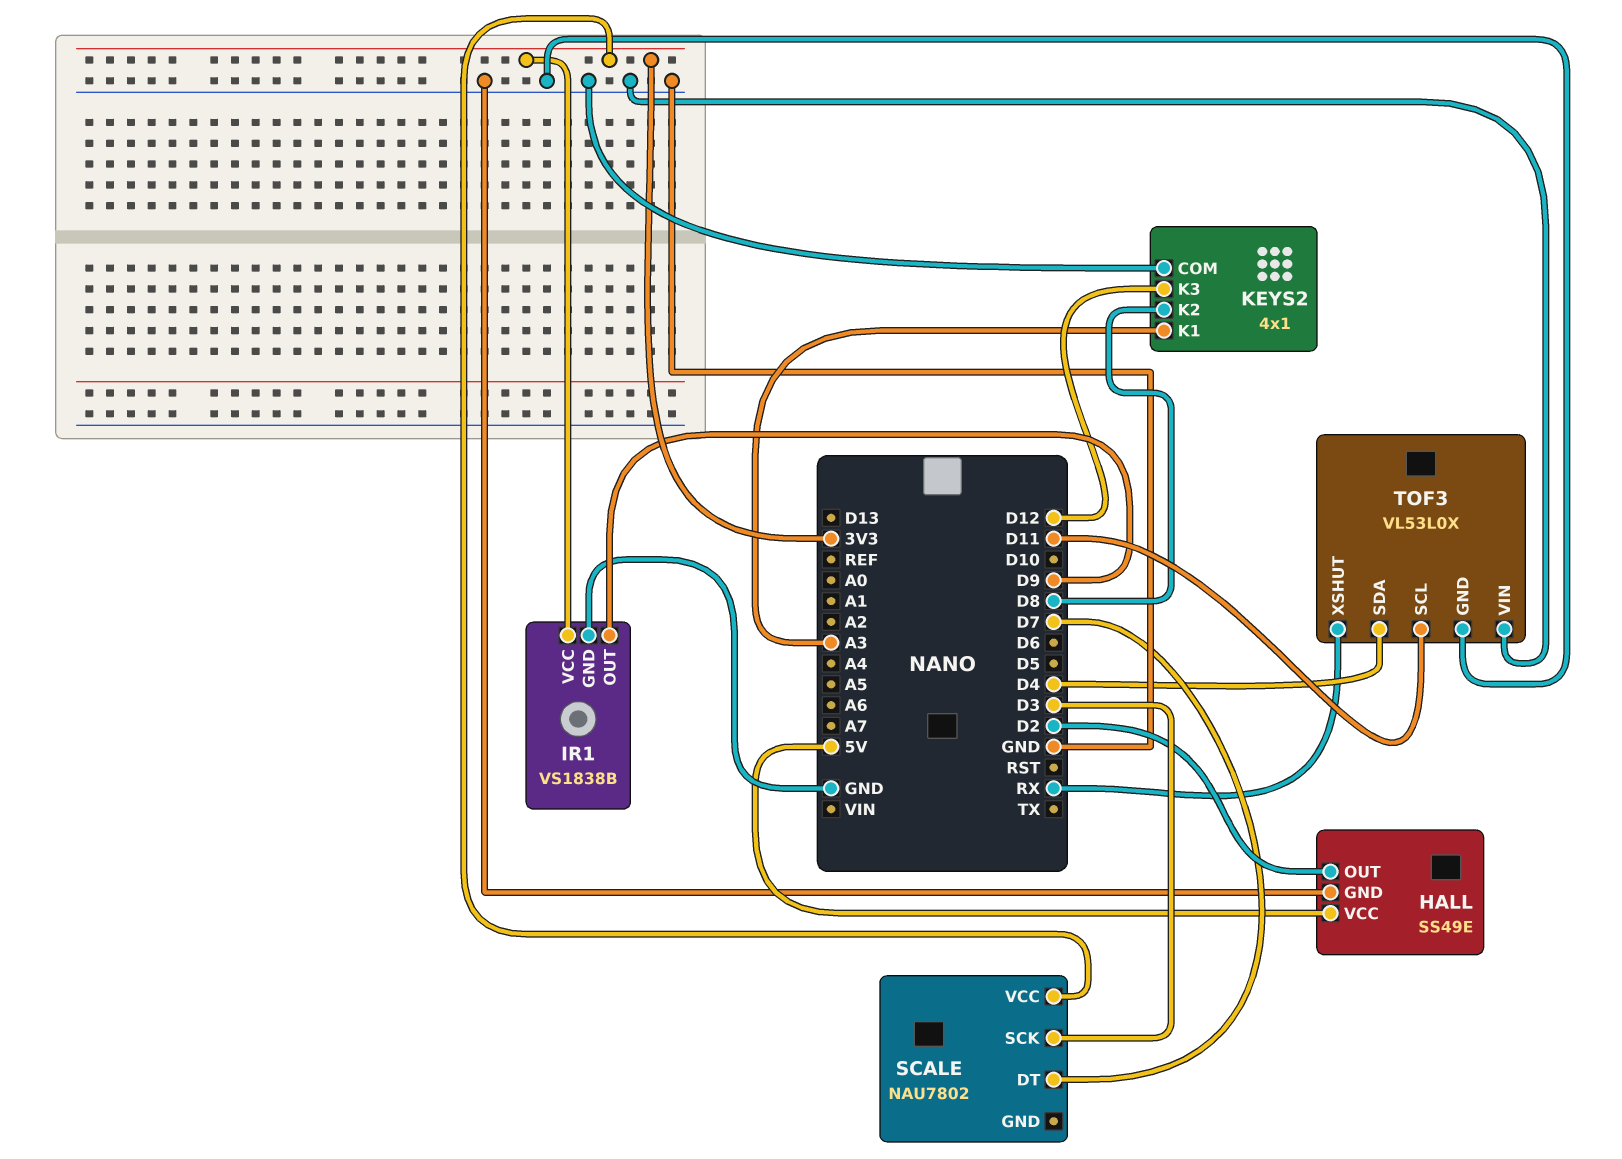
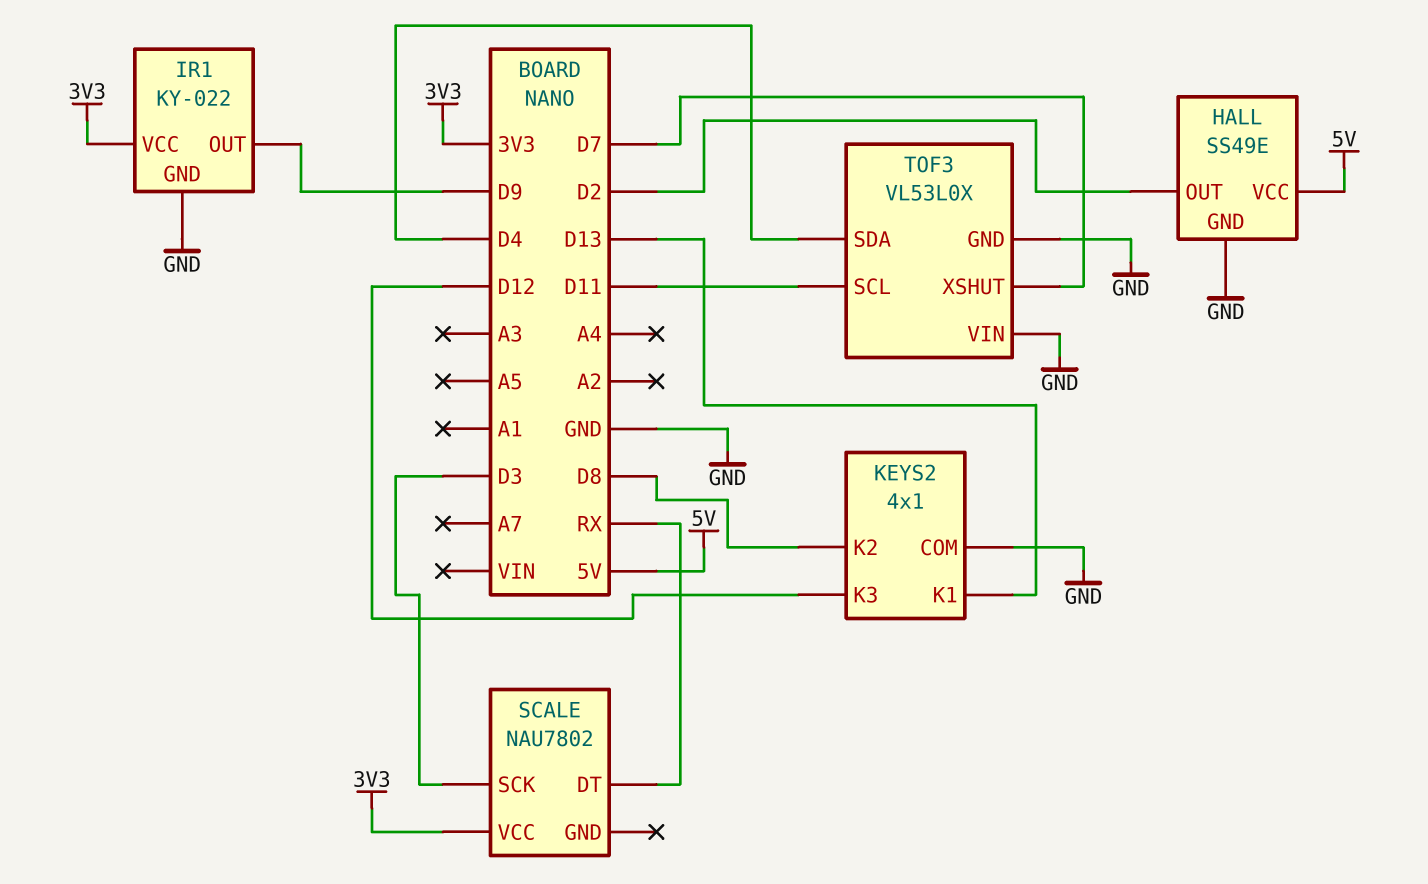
IR1: VS1838B -> KY-022
KEYS2 pin K1: A3 -> D13
SCALE pin DT: D7 -> RX
TOF3 pin XSHUT: RX -> D7

